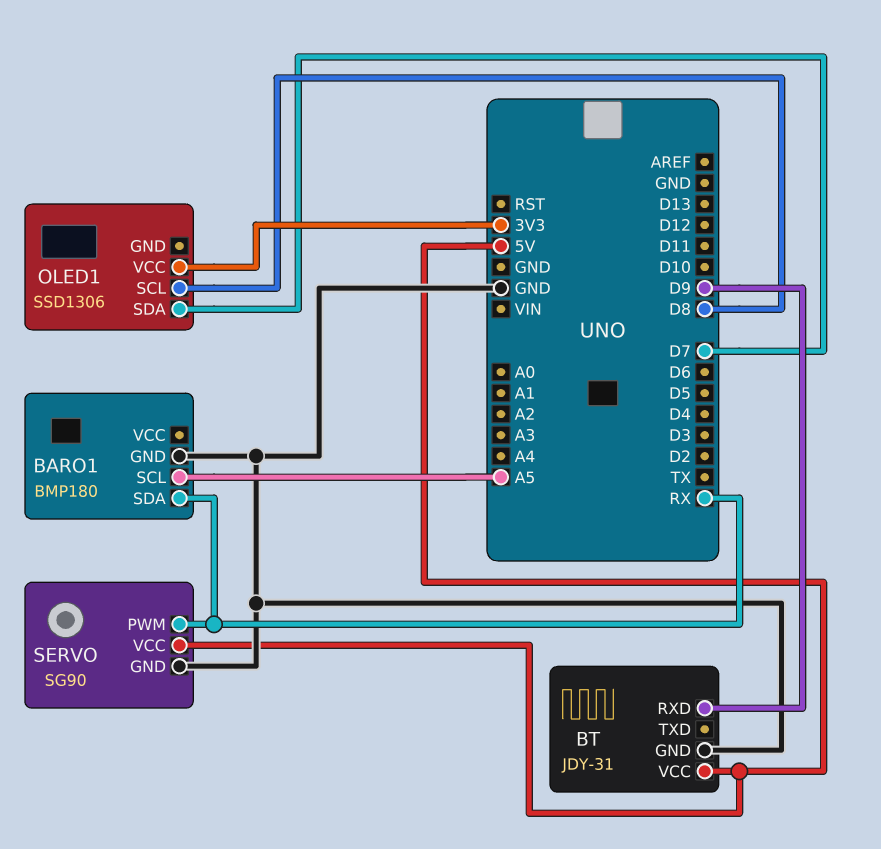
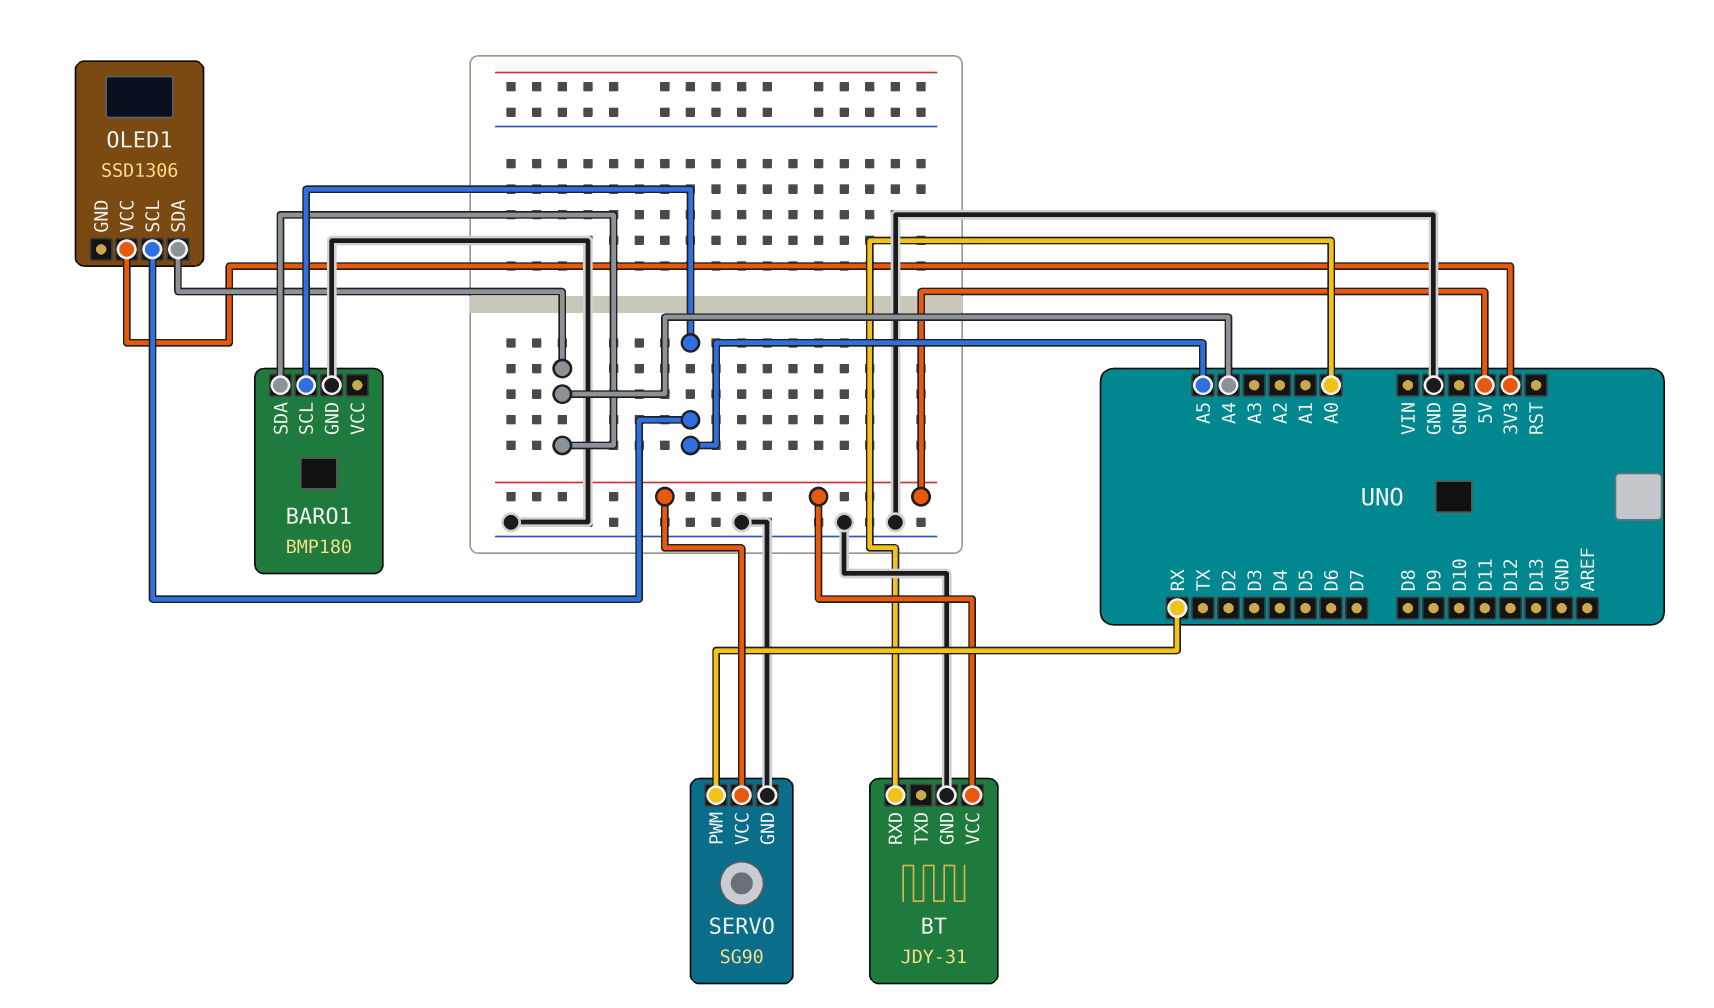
BARO1 pin SDA: RX -> A4
BT pin RXD: D9 -> A0
OLED1 pin SCL: D8 -> A5
OLED1 pin SDA: D7 -> A4

